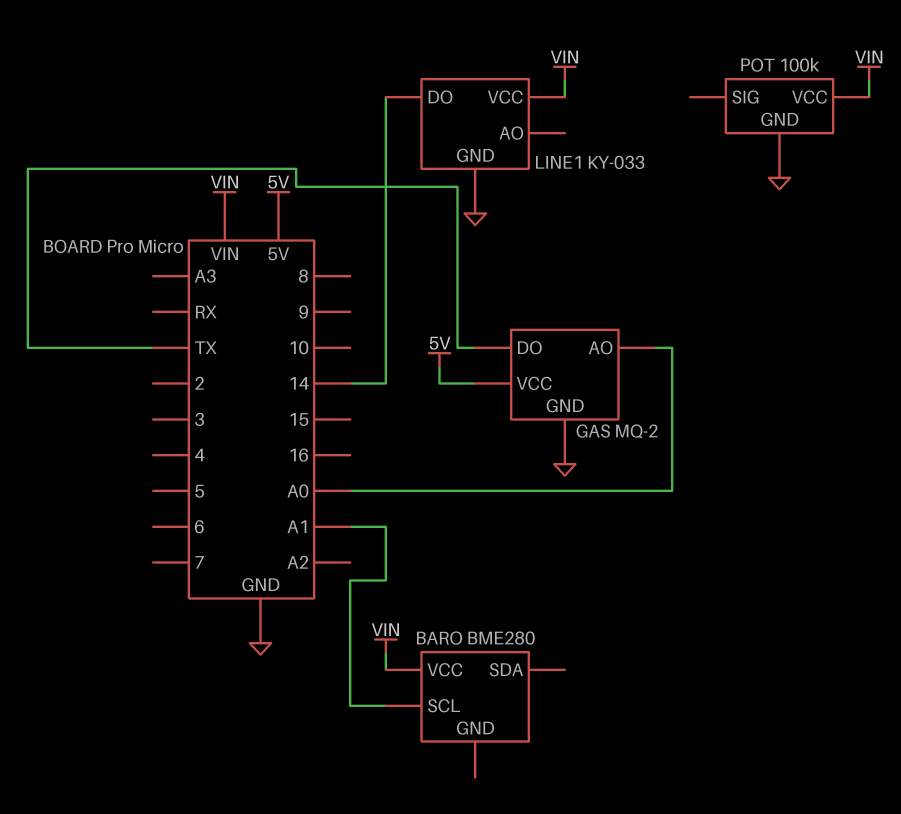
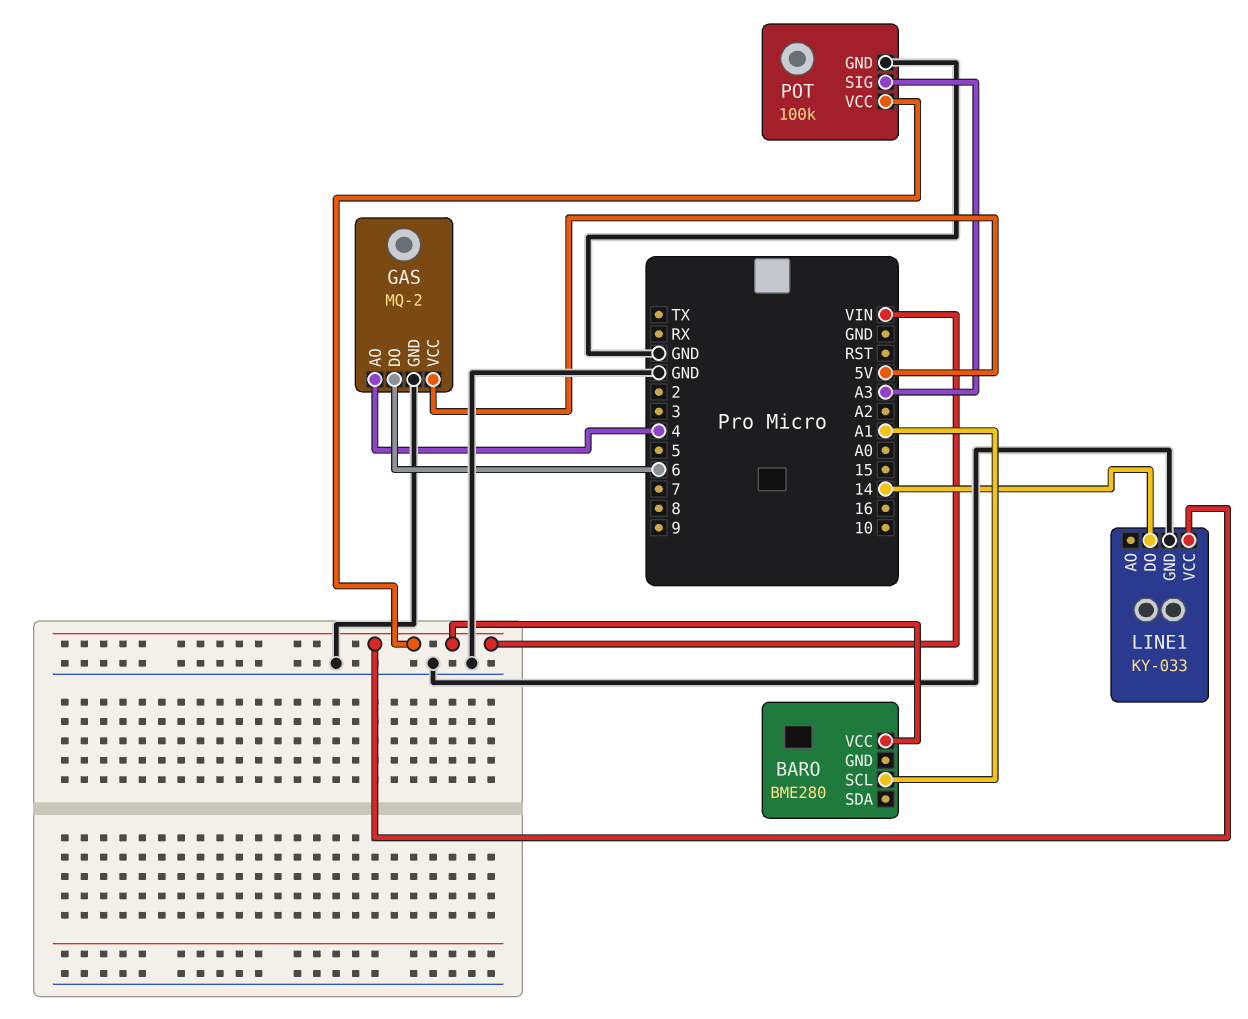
GAS pin AO: A0 -> 4
GAS pin DO: TX -> 6
POT pin SIG: none -> A3

